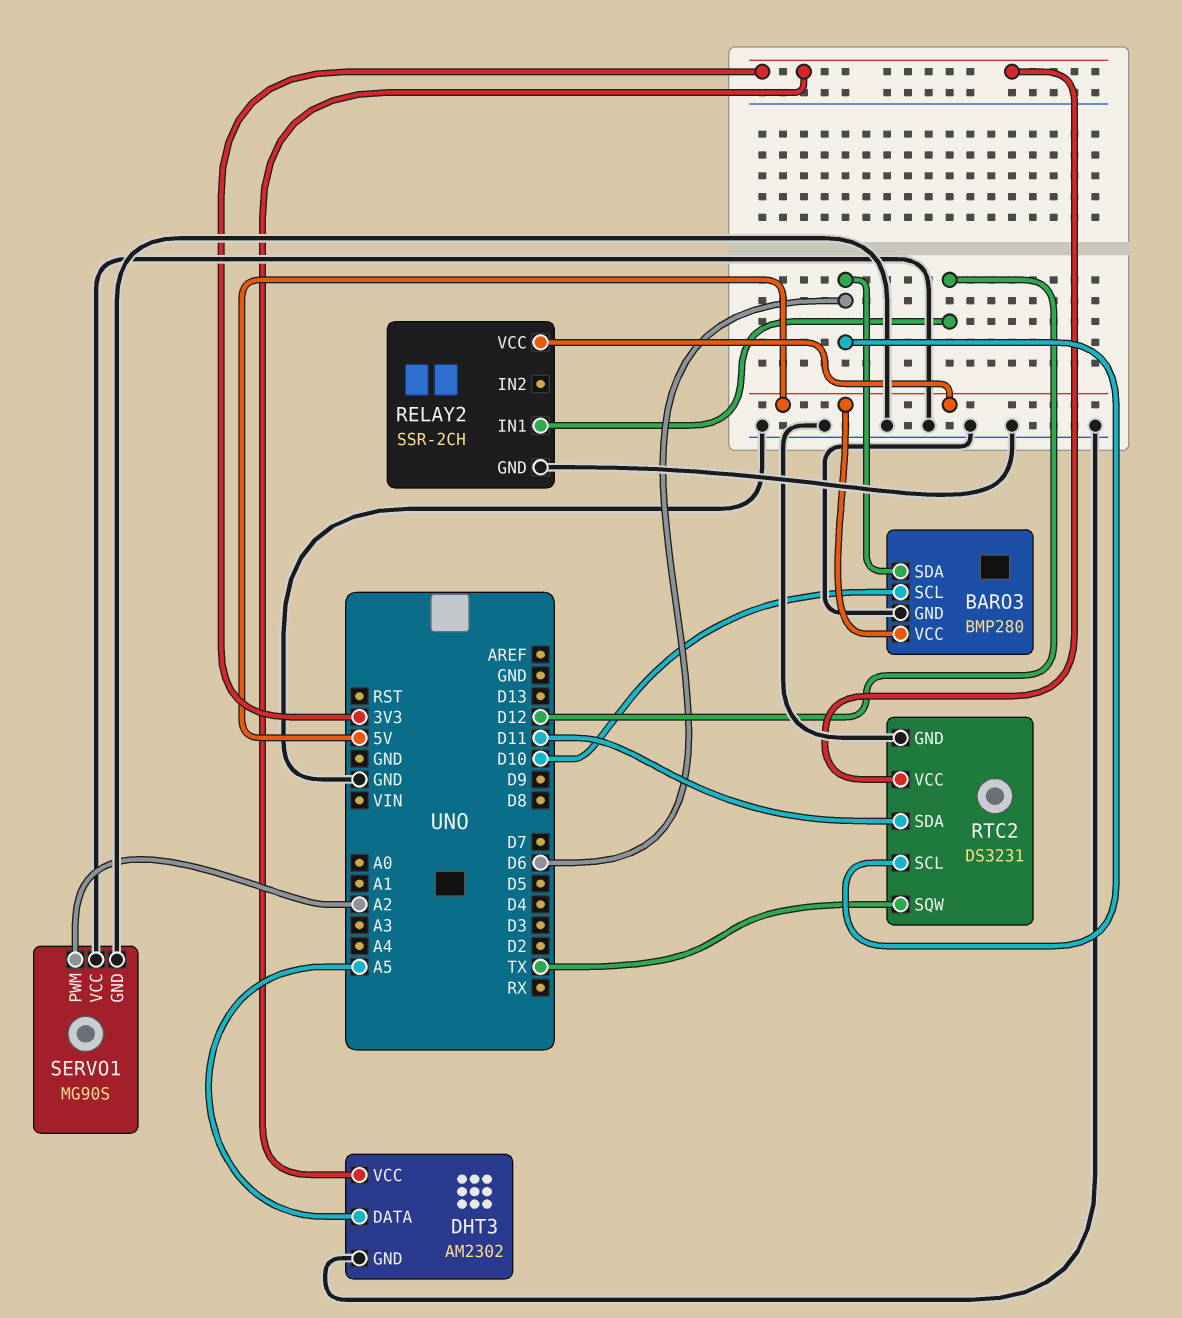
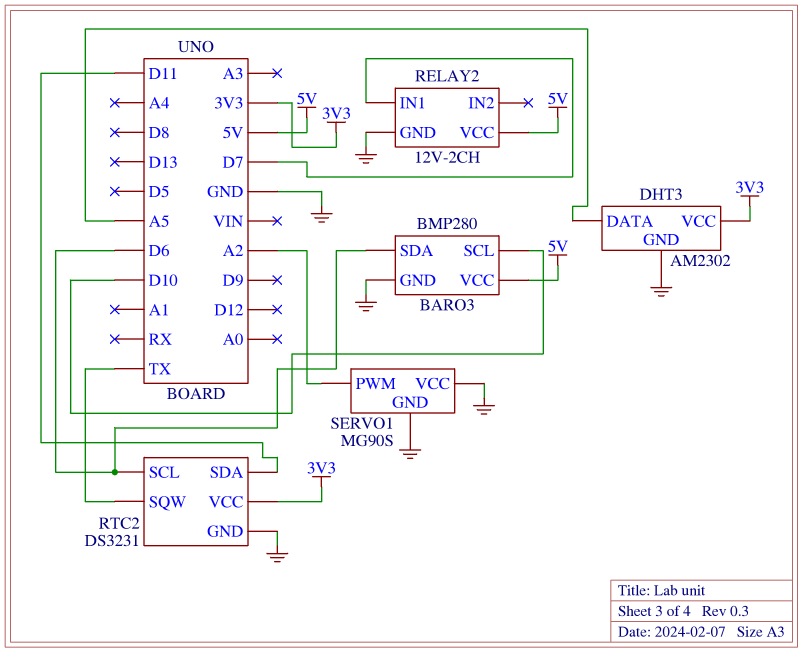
RELAY2: SSR-2CH -> 12V-2CH
RELAY2 pin IN1: D12 -> D7

